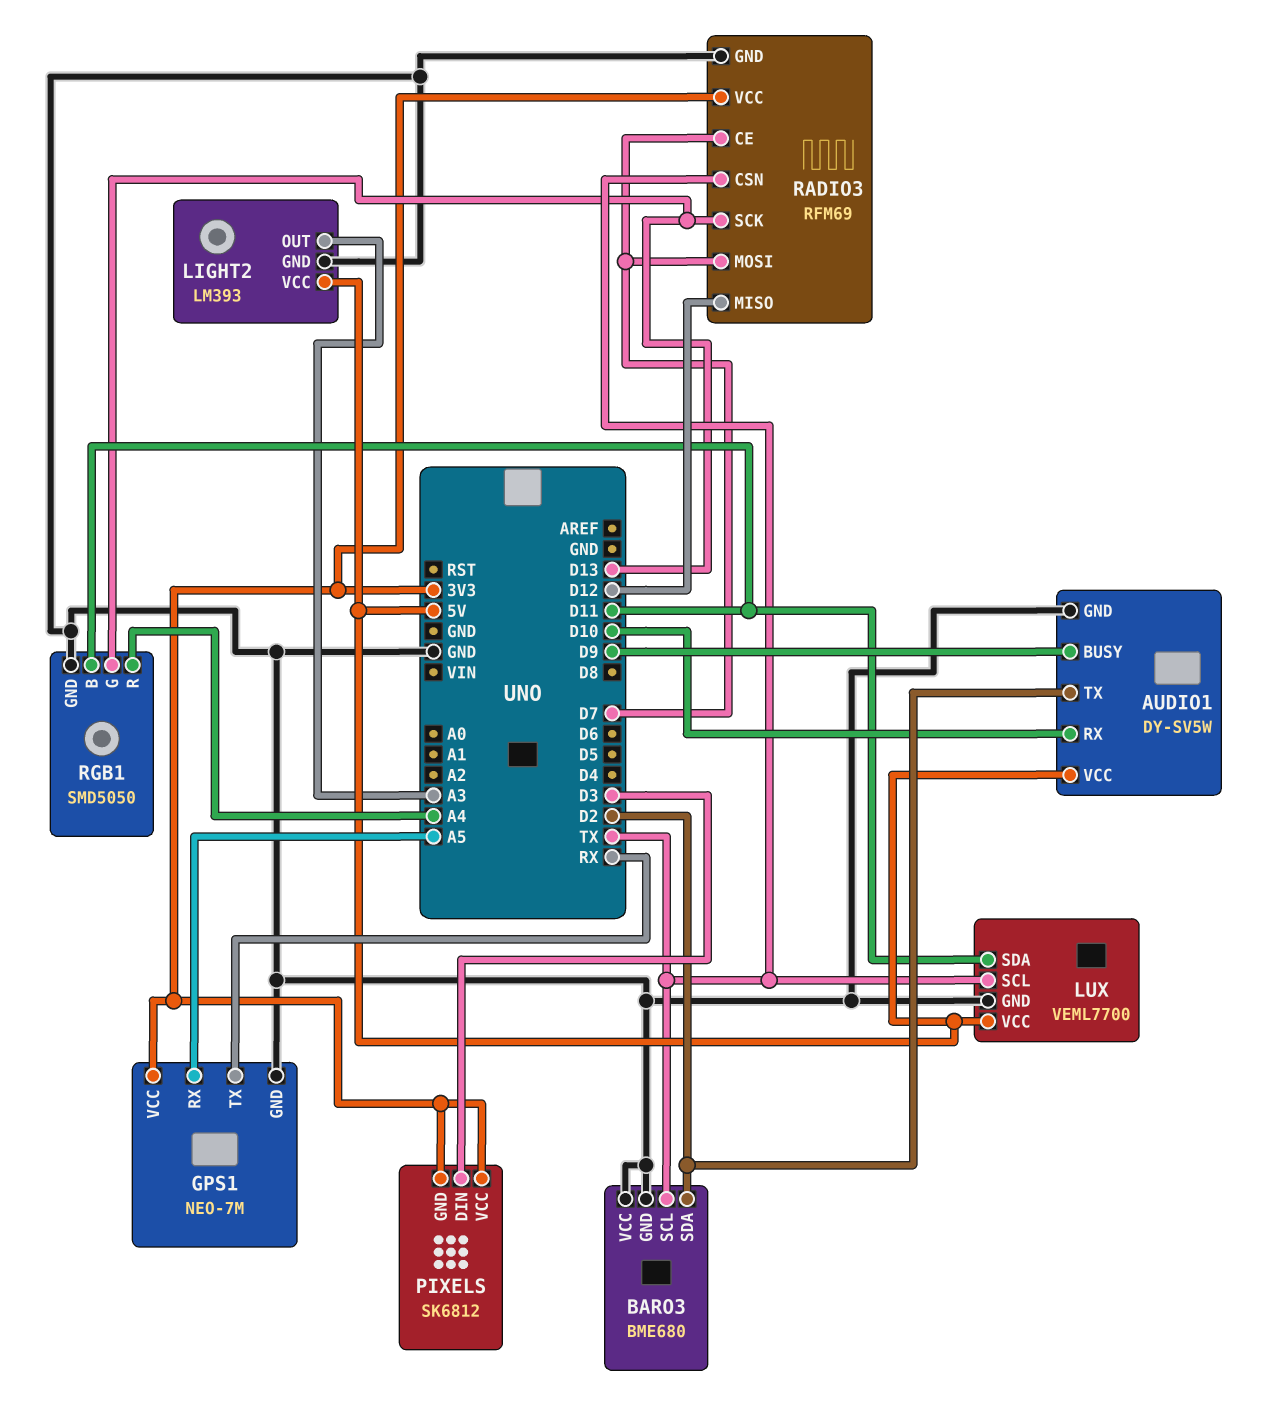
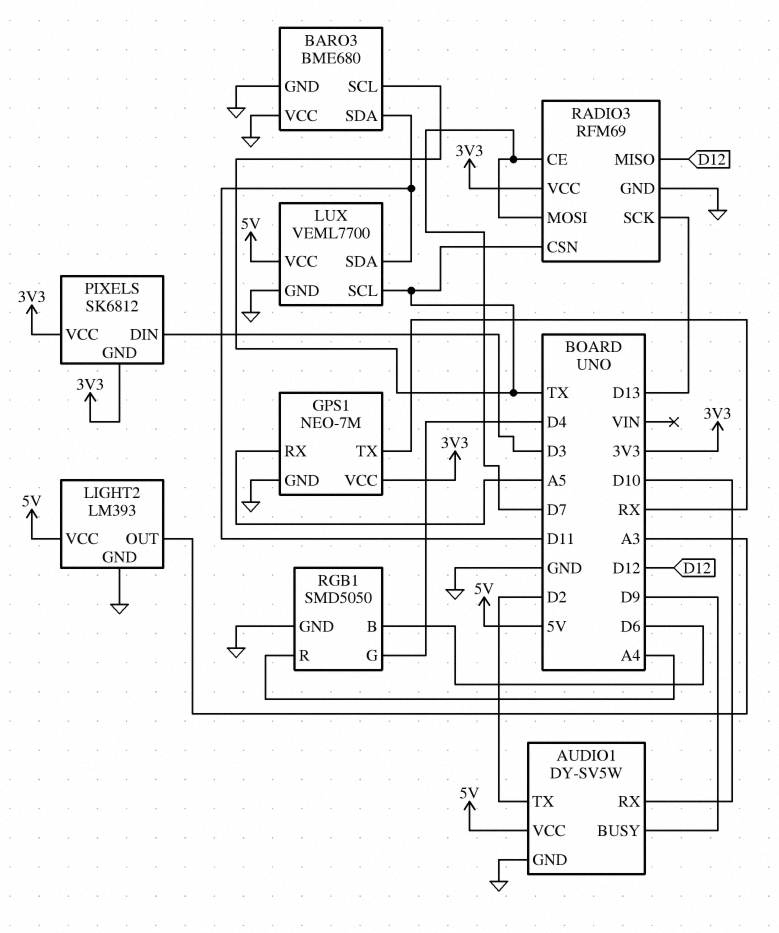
BARO3 pin SDA: D2 -> D11
RGB1 pin B: D11 -> D6
RGB1 pin G: D13 -> D4

